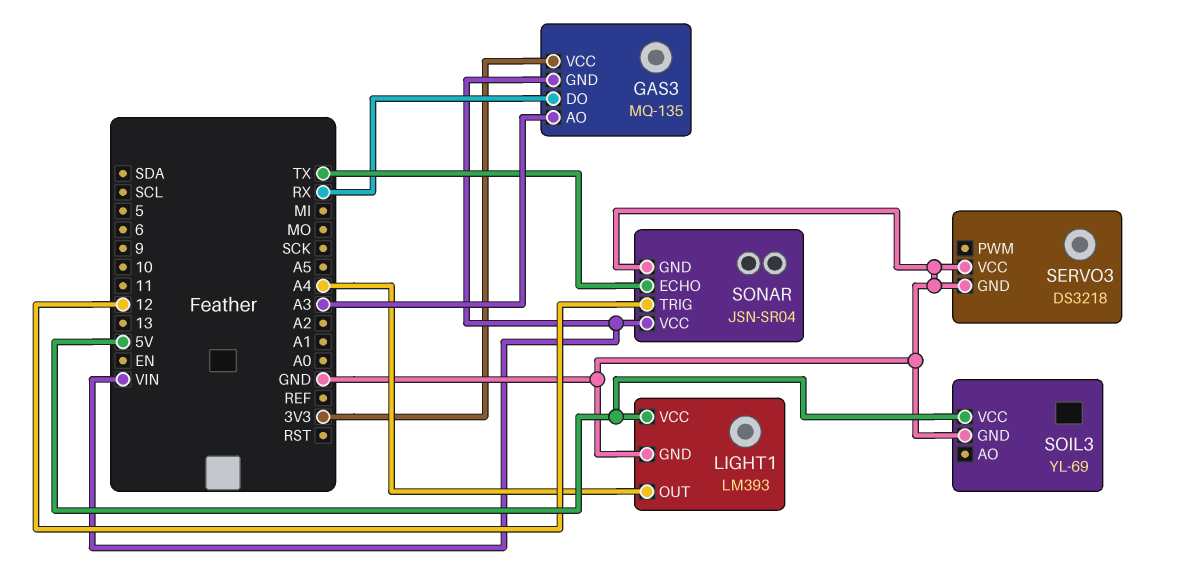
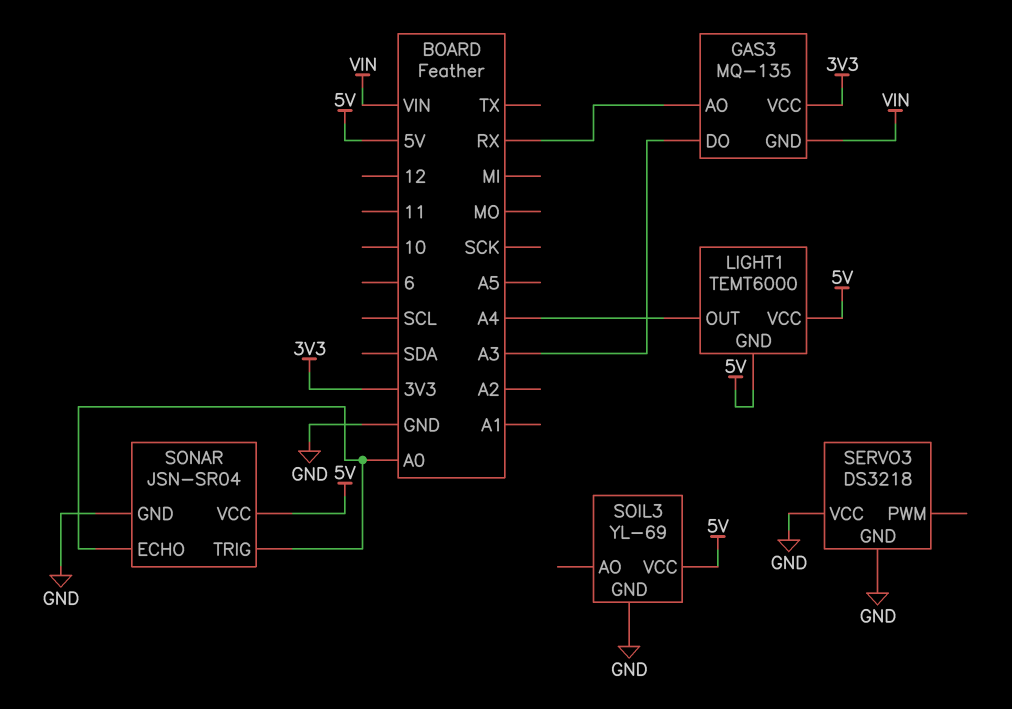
GAS3 pin AO: A3 -> RX
GAS3 pin DO: RX -> A3
LIGHT1: LM393 -> TEMT6000
LIGHT1 pin GND: GND -> 5V
SONAR pin ECHO: TX -> A0
SONAR pin TRIG: 12 -> A0
SONAR pin VCC: VIN -> 5V

